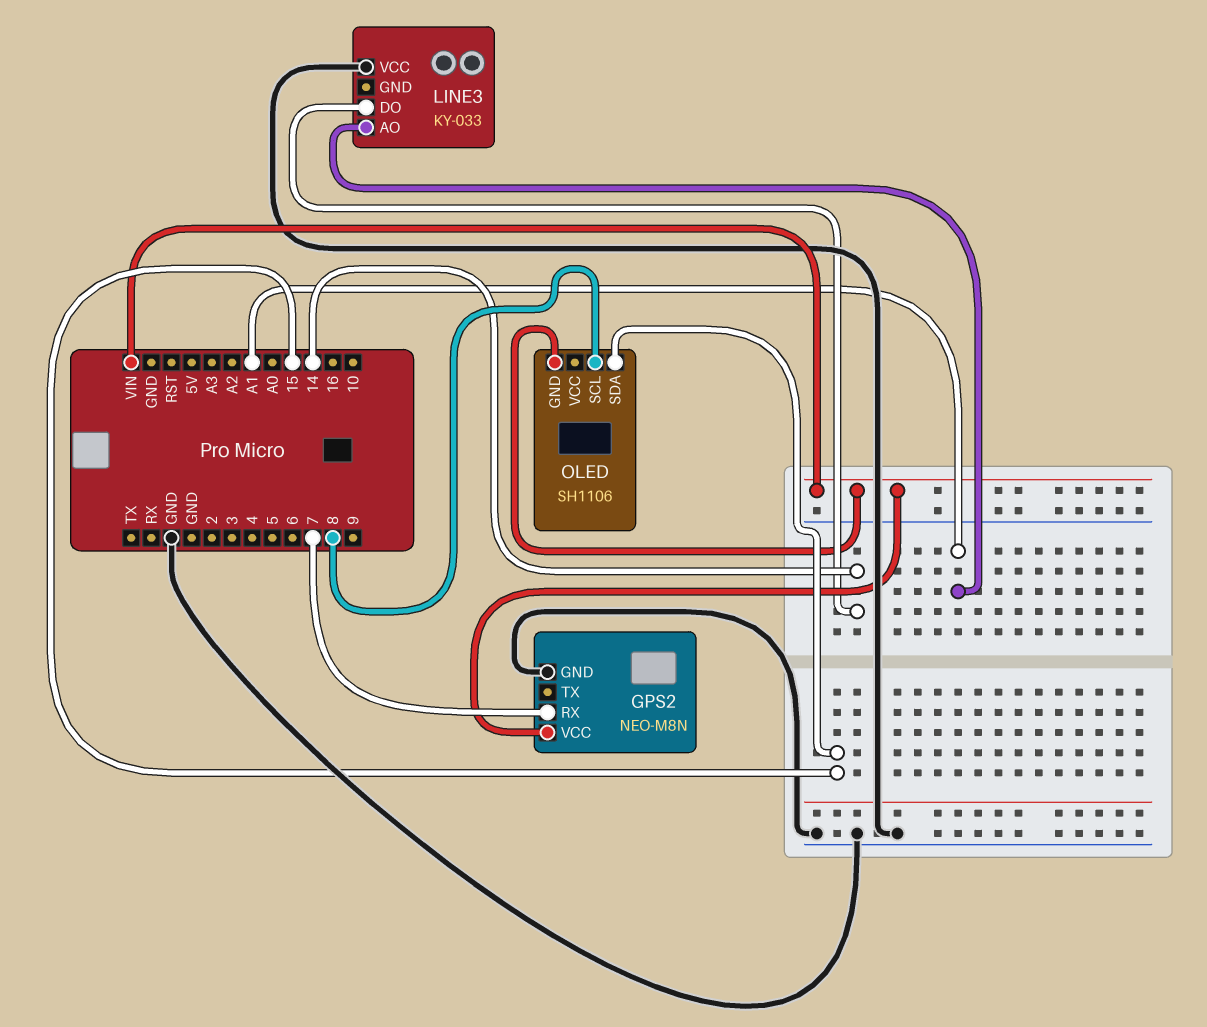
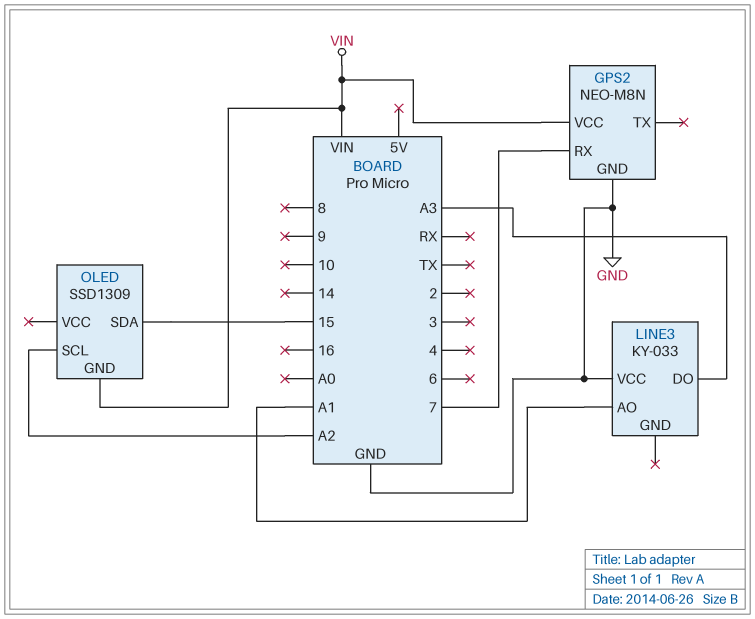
LINE3 pin DO: 14 -> A3
OLED: SH1106 -> SSD1309
OLED pin SCL: 8 -> A2

